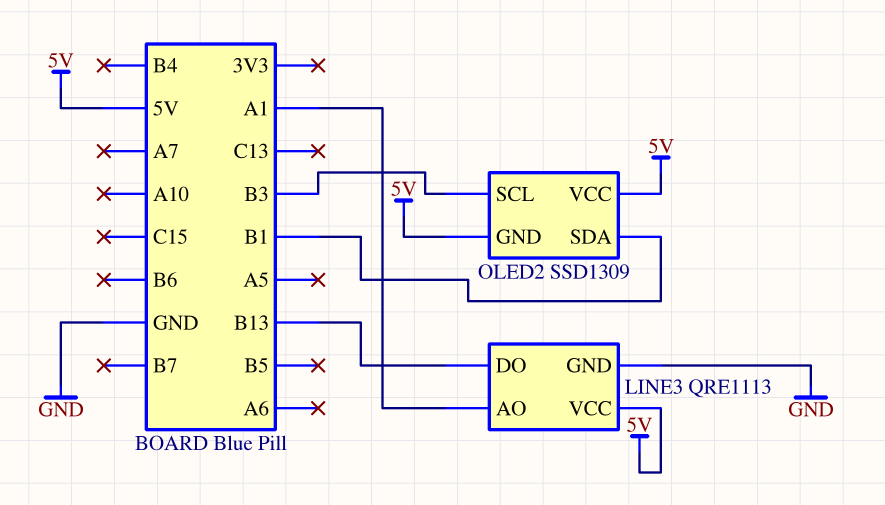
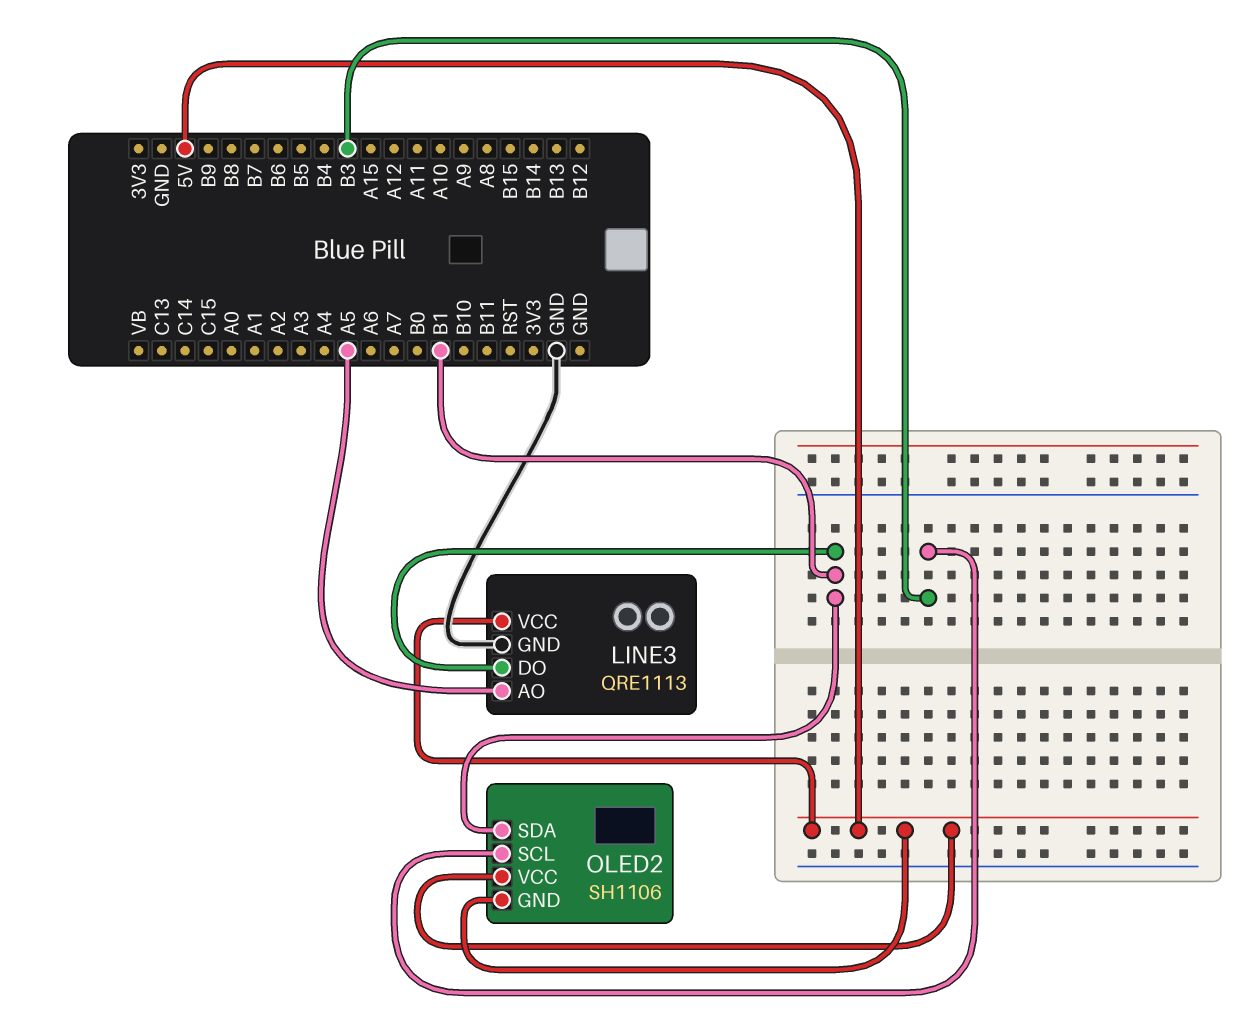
LINE3 pin AO: A1 -> A5
LINE3 pin DO: B13 -> B1
OLED2: SSD1309 -> SH1106

